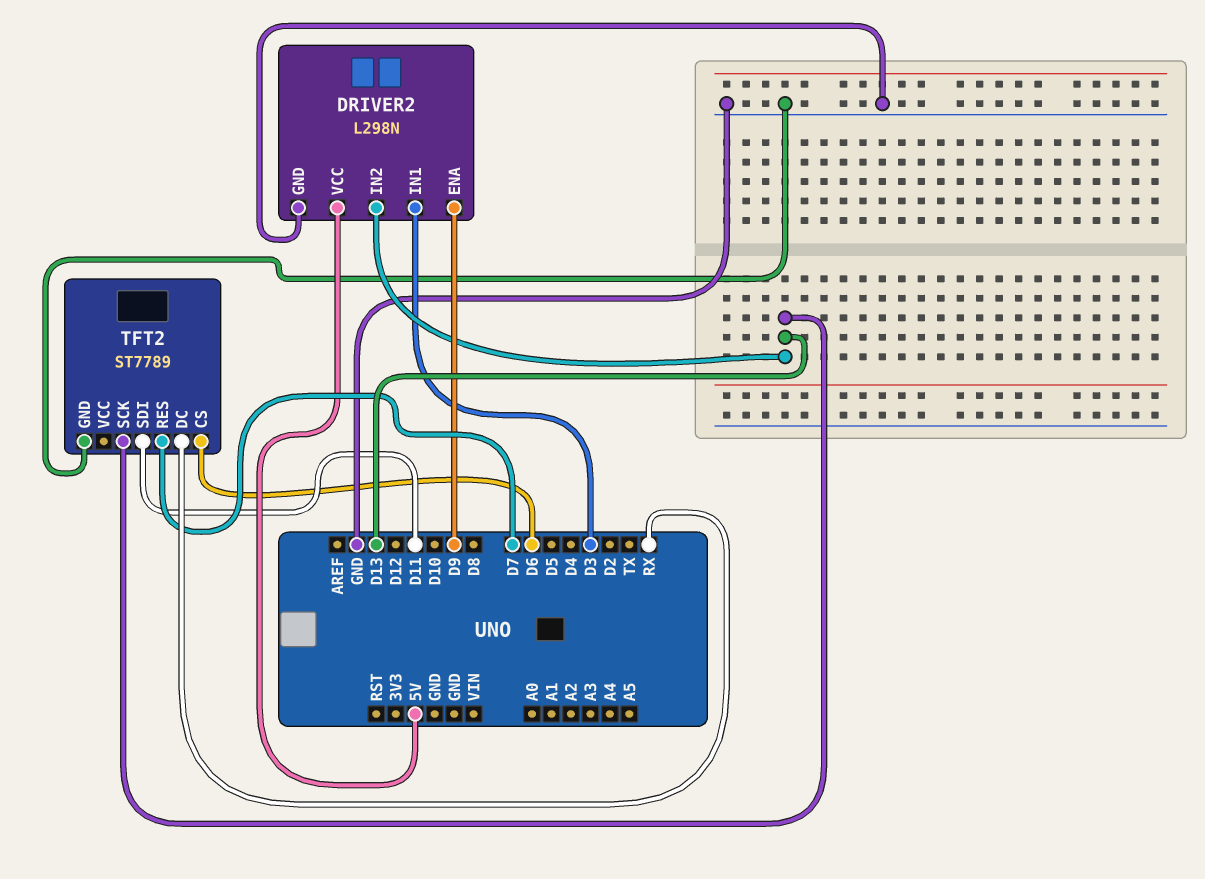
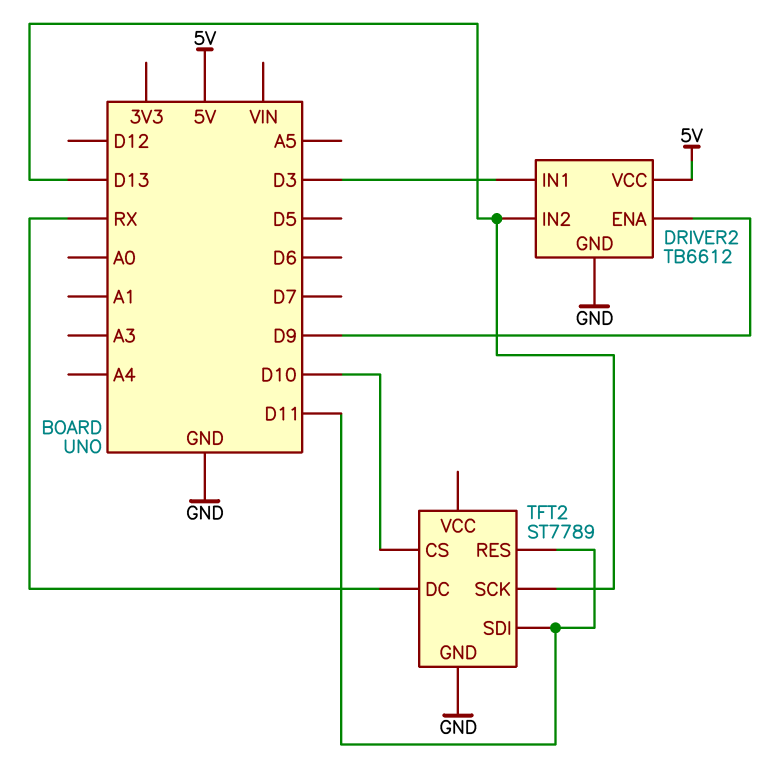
DRIVER2: L298N -> TB6612
TFT2 pin CS: D6 -> D10
TFT2 pin RES: D7 -> D11

